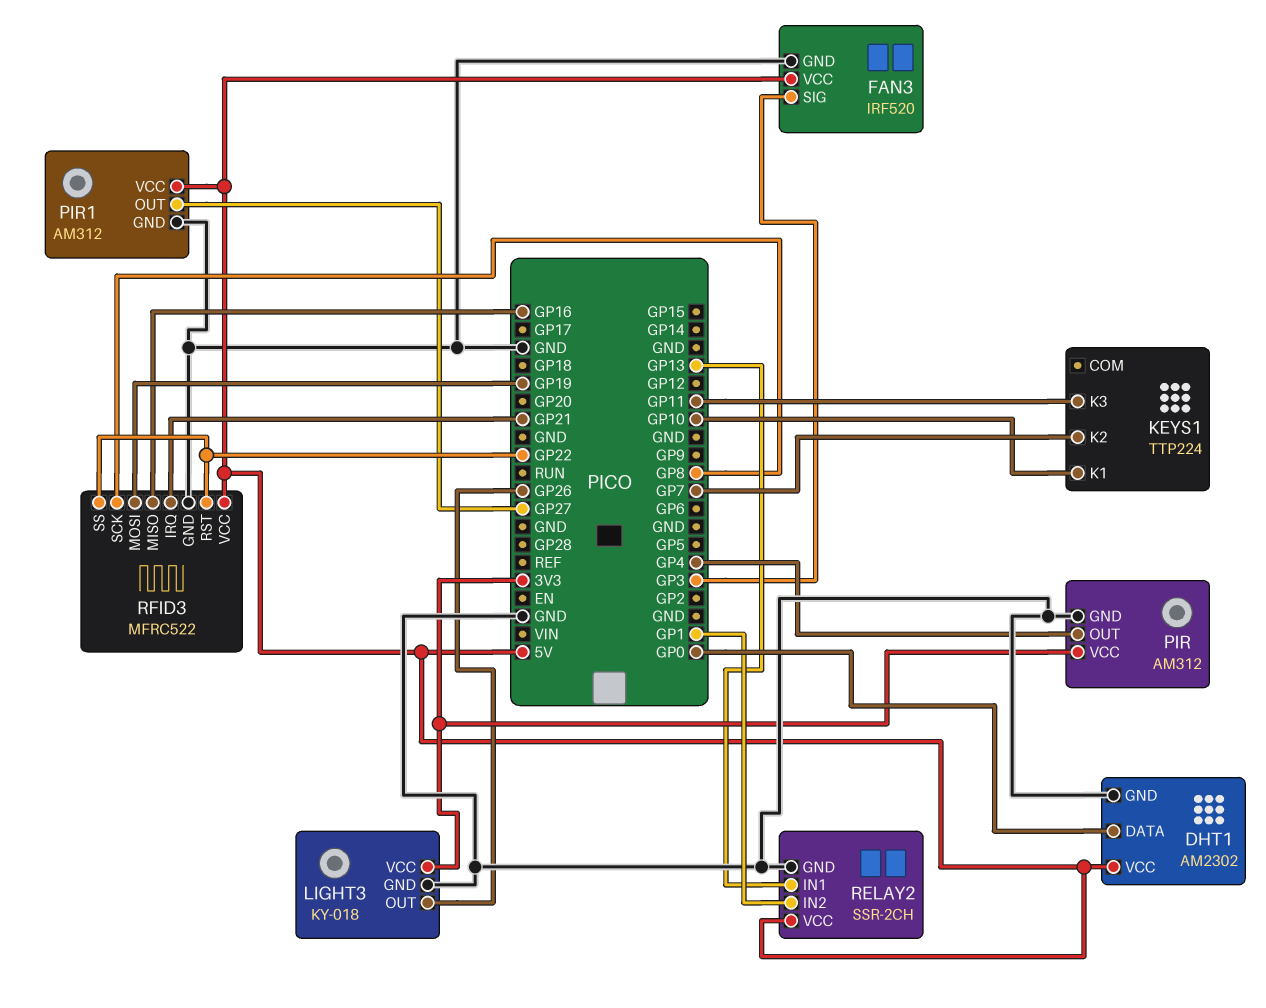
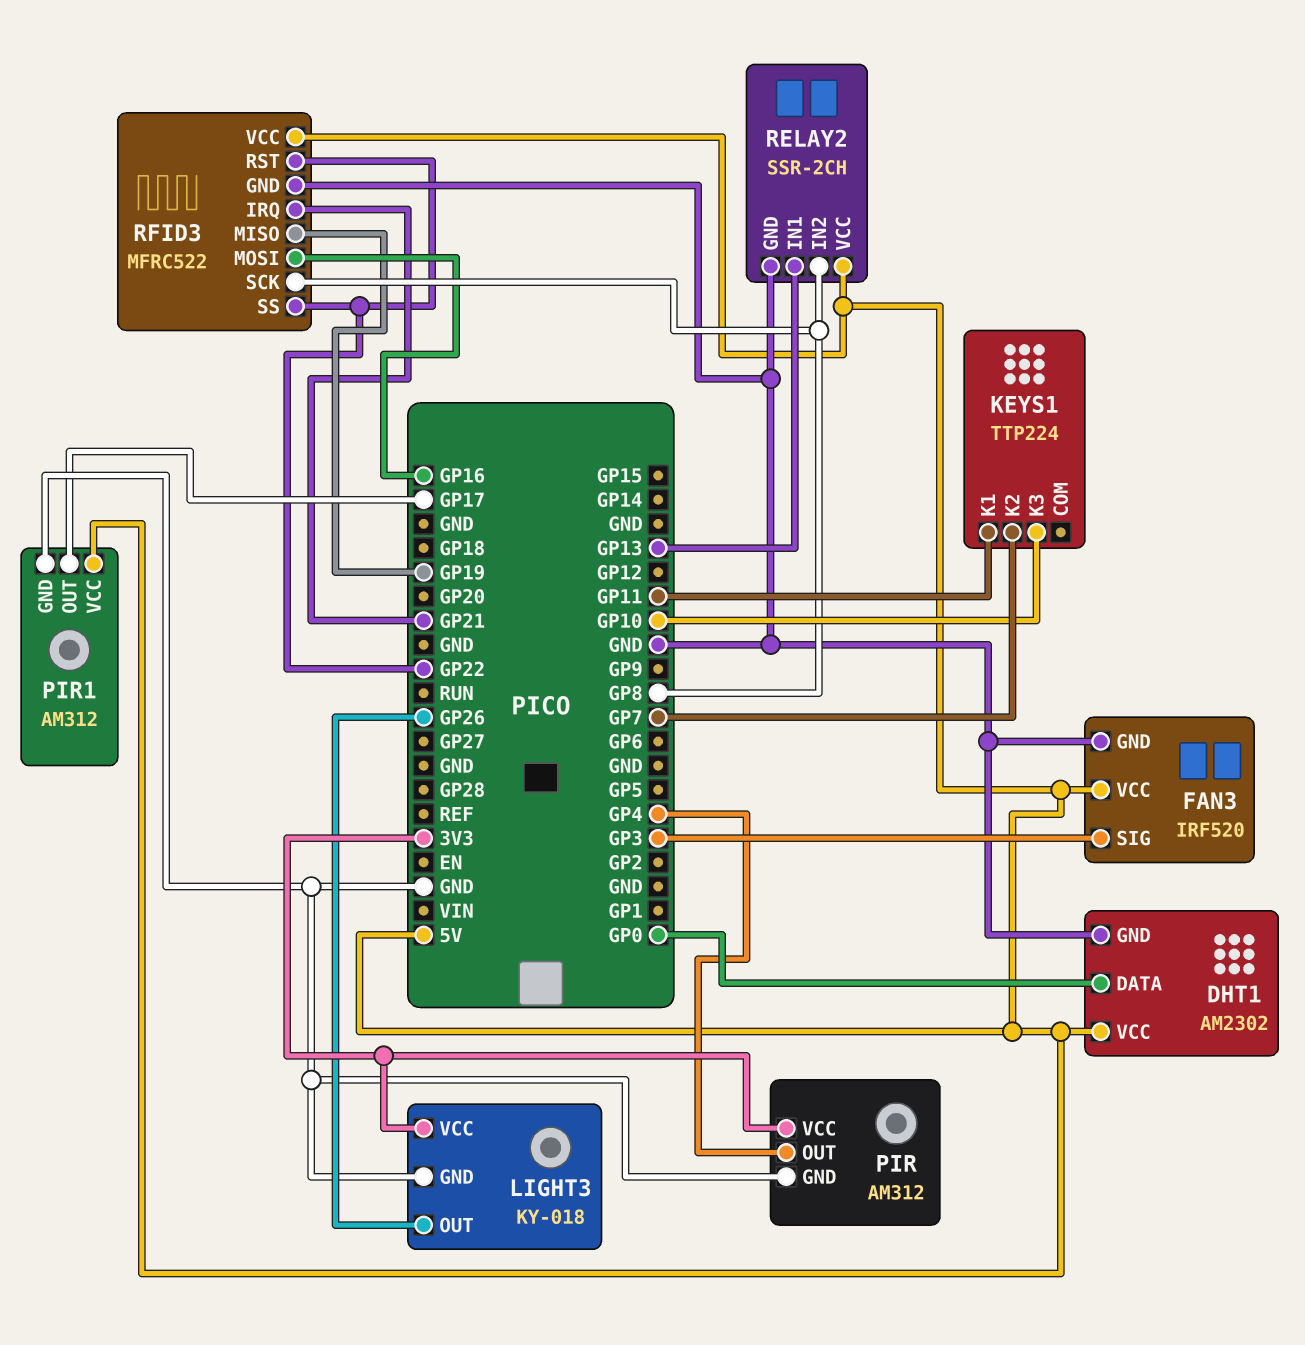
KEYS1 pin K1: GP10 -> GP11
KEYS1 pin K3: GP11 -> GP10
PIR1 pin OUT: GP27 -> GP17
RELAY2 pin IN2: GP1 -> GP8
RFID3 pin MISO: GP16 -> GP19
RFID3 pin MOSI: GP19 -> GP16

